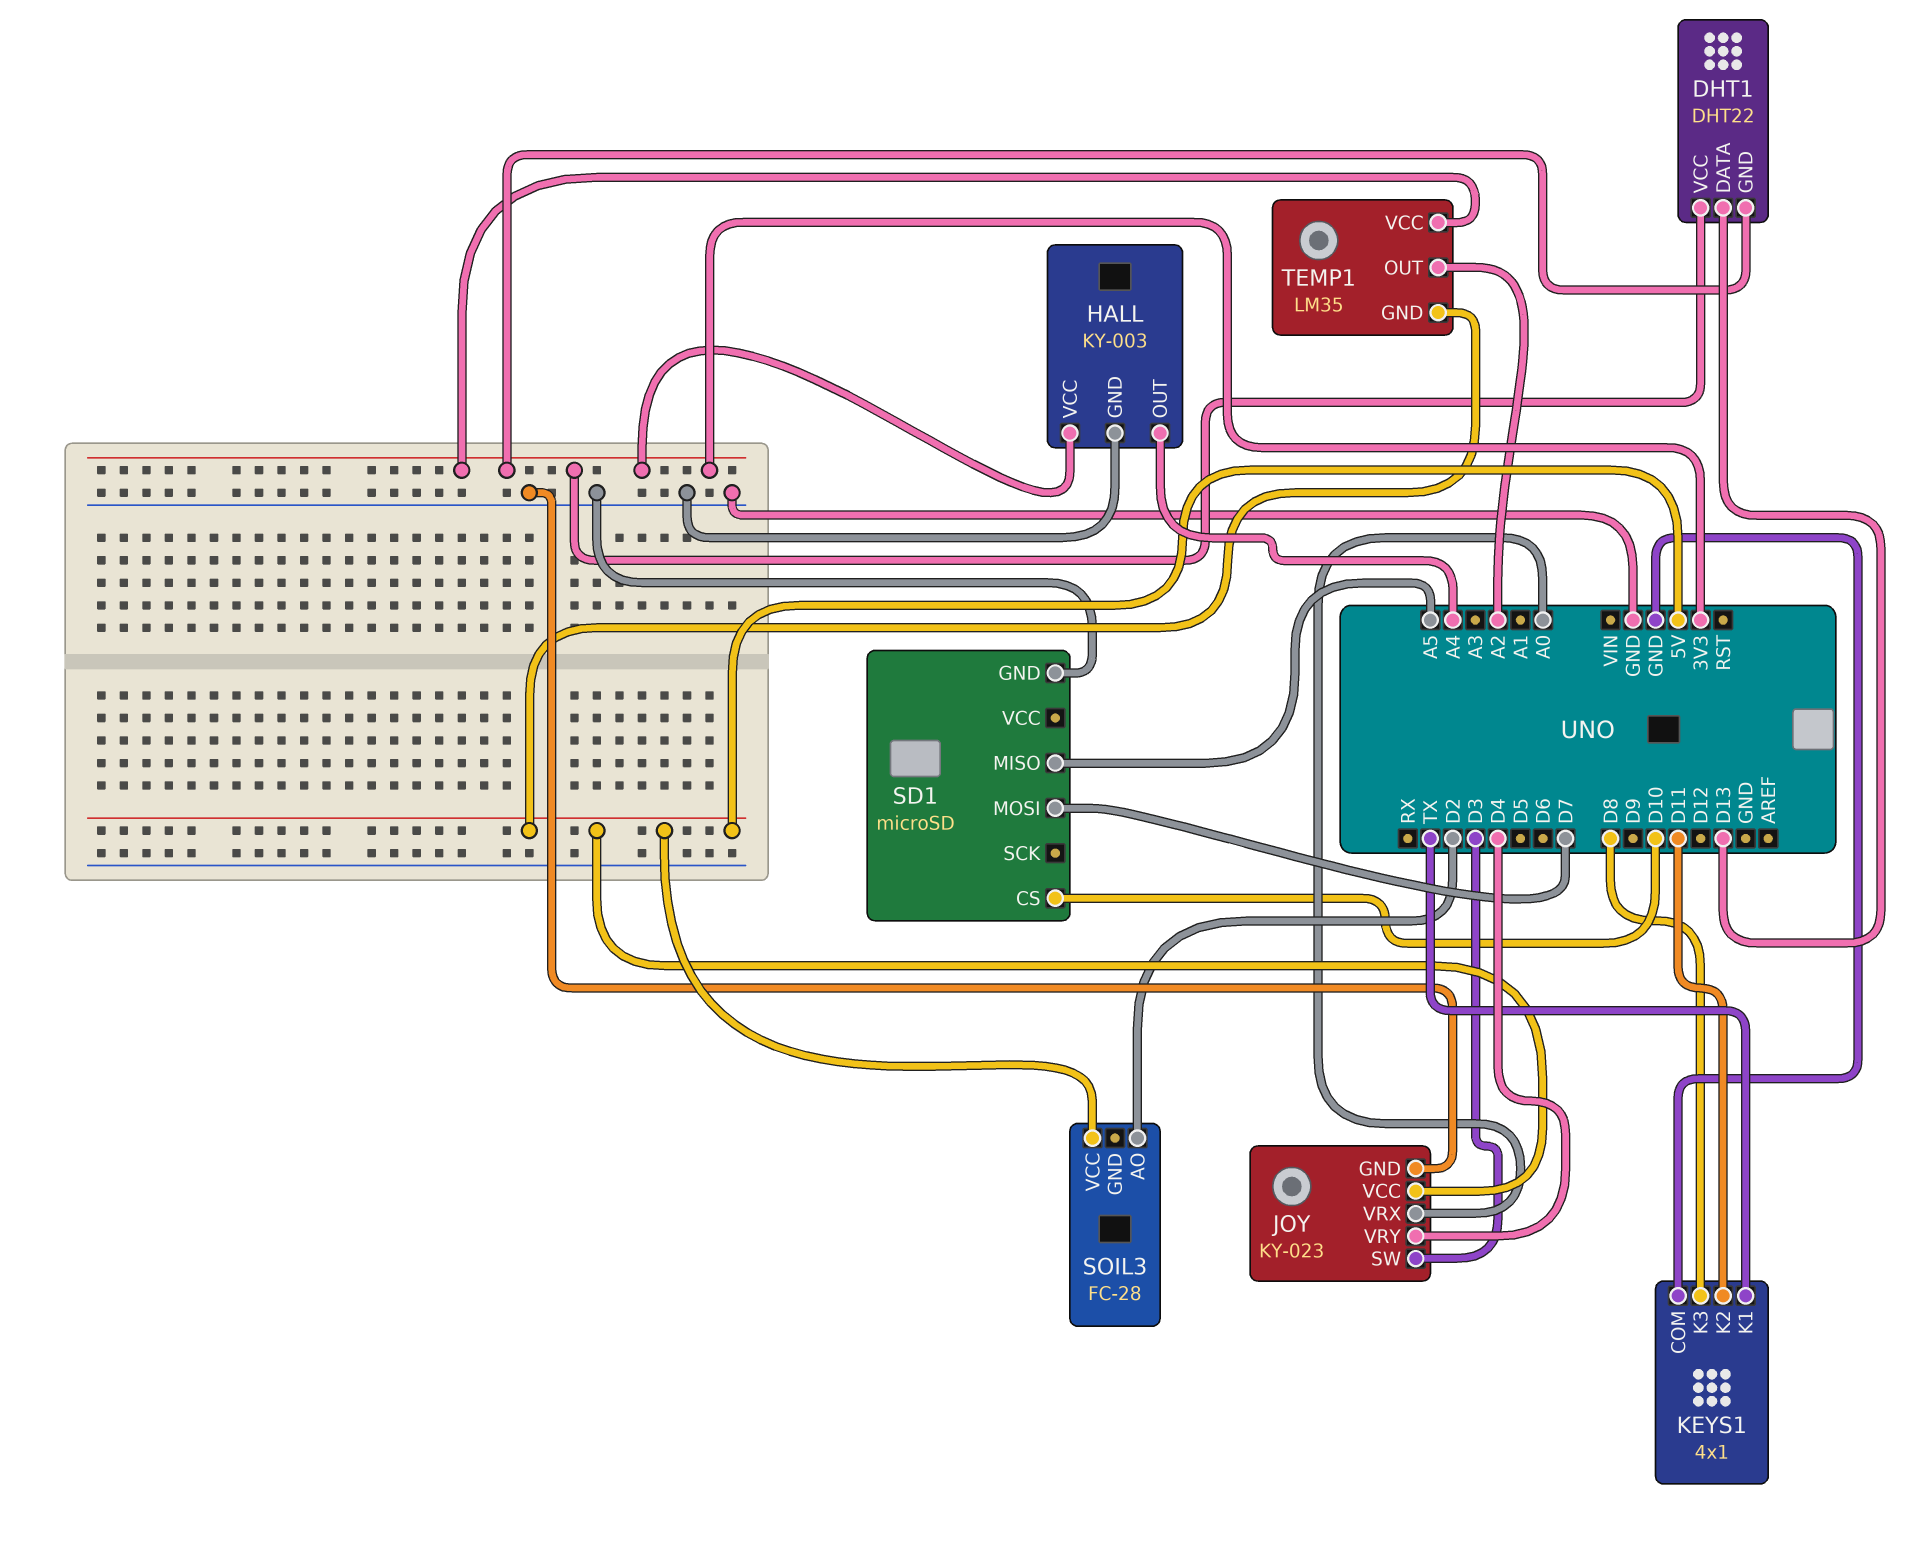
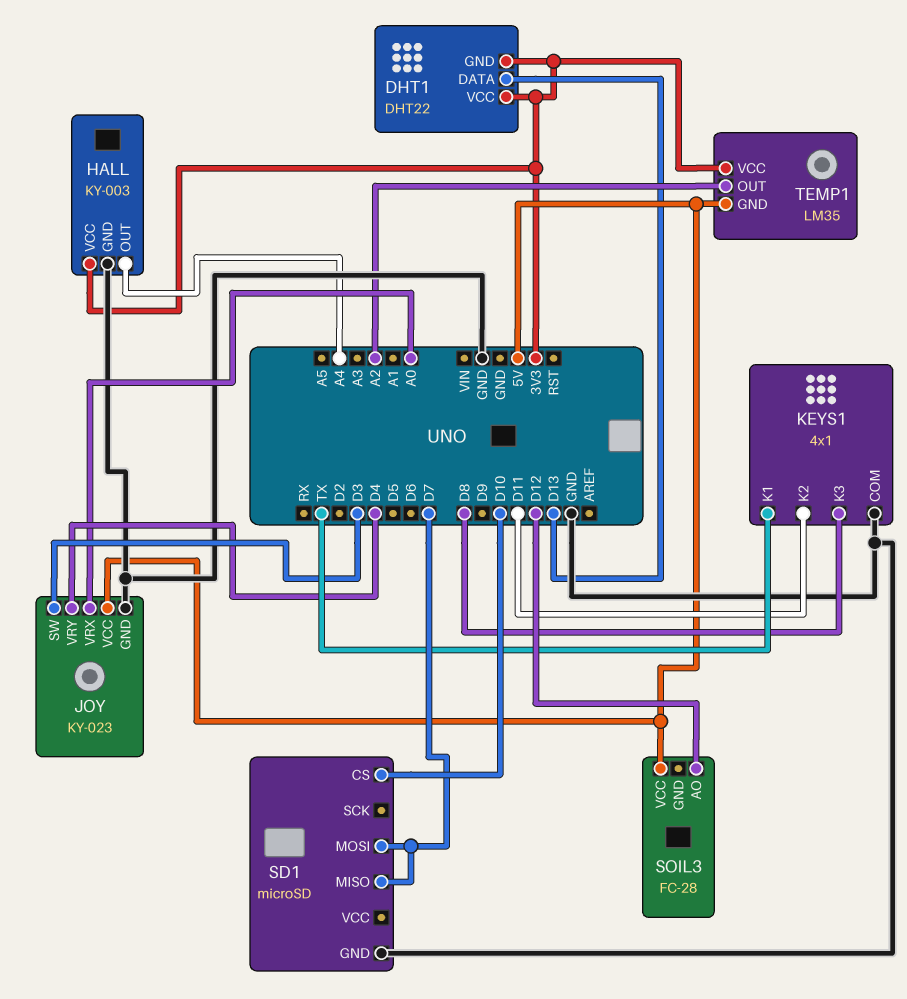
SD1 pin MISO: A5 -> D7
SOIL3 pin AO: D2 -> D12

